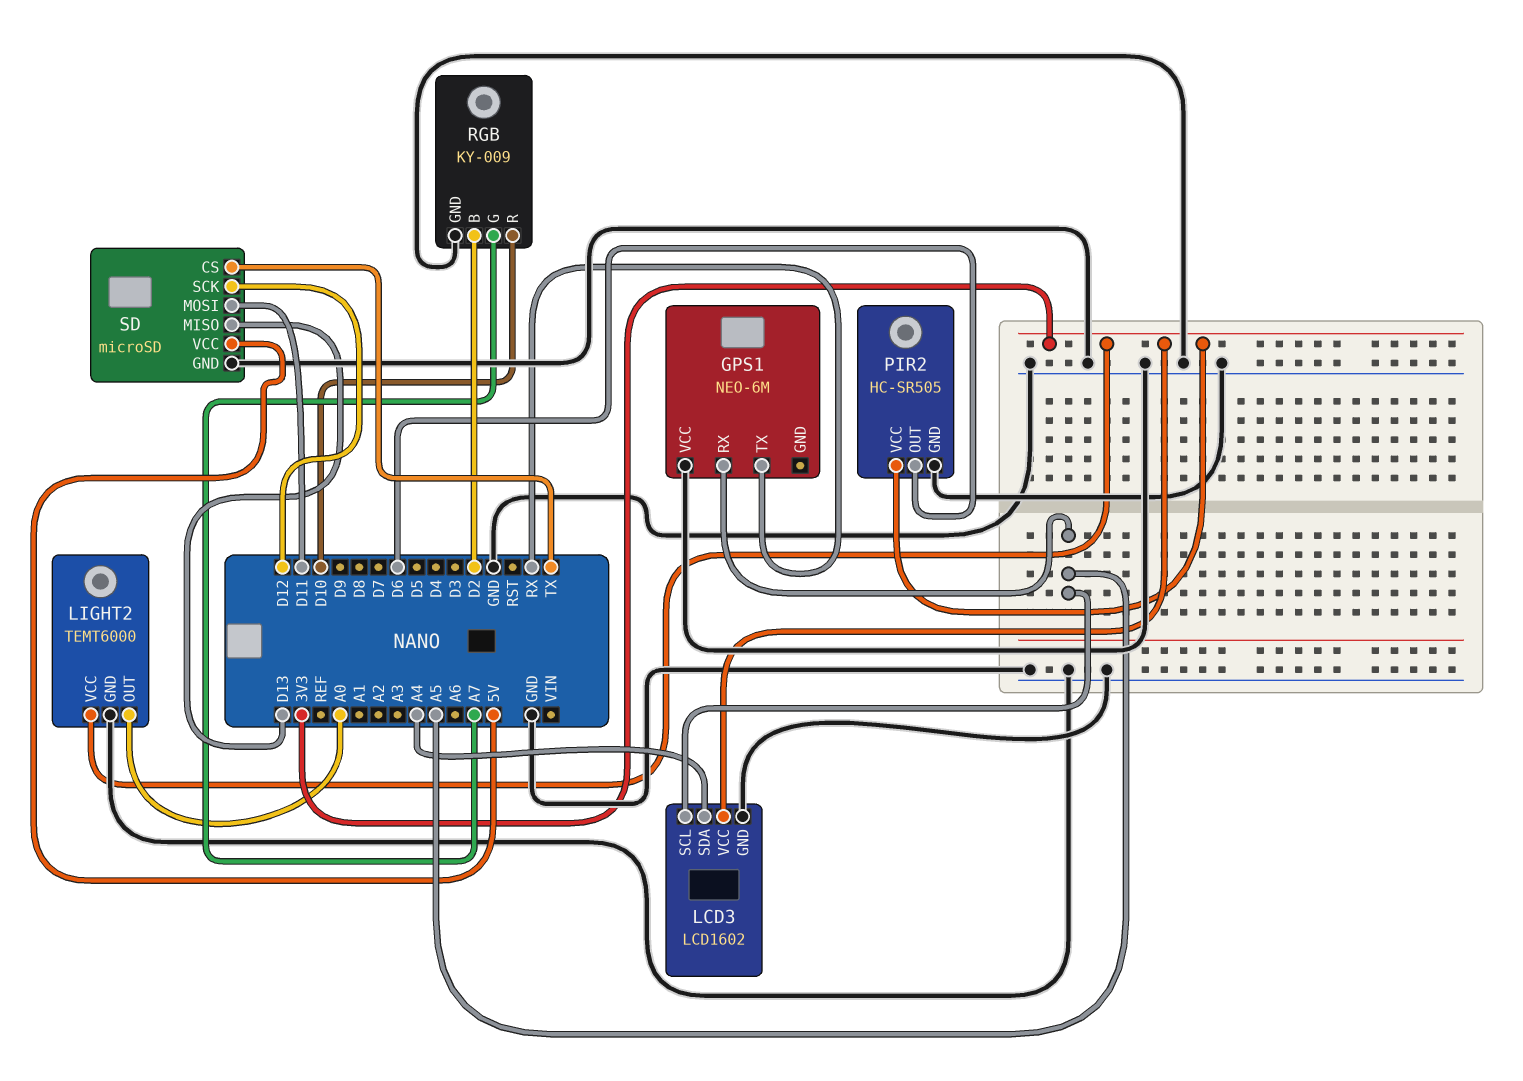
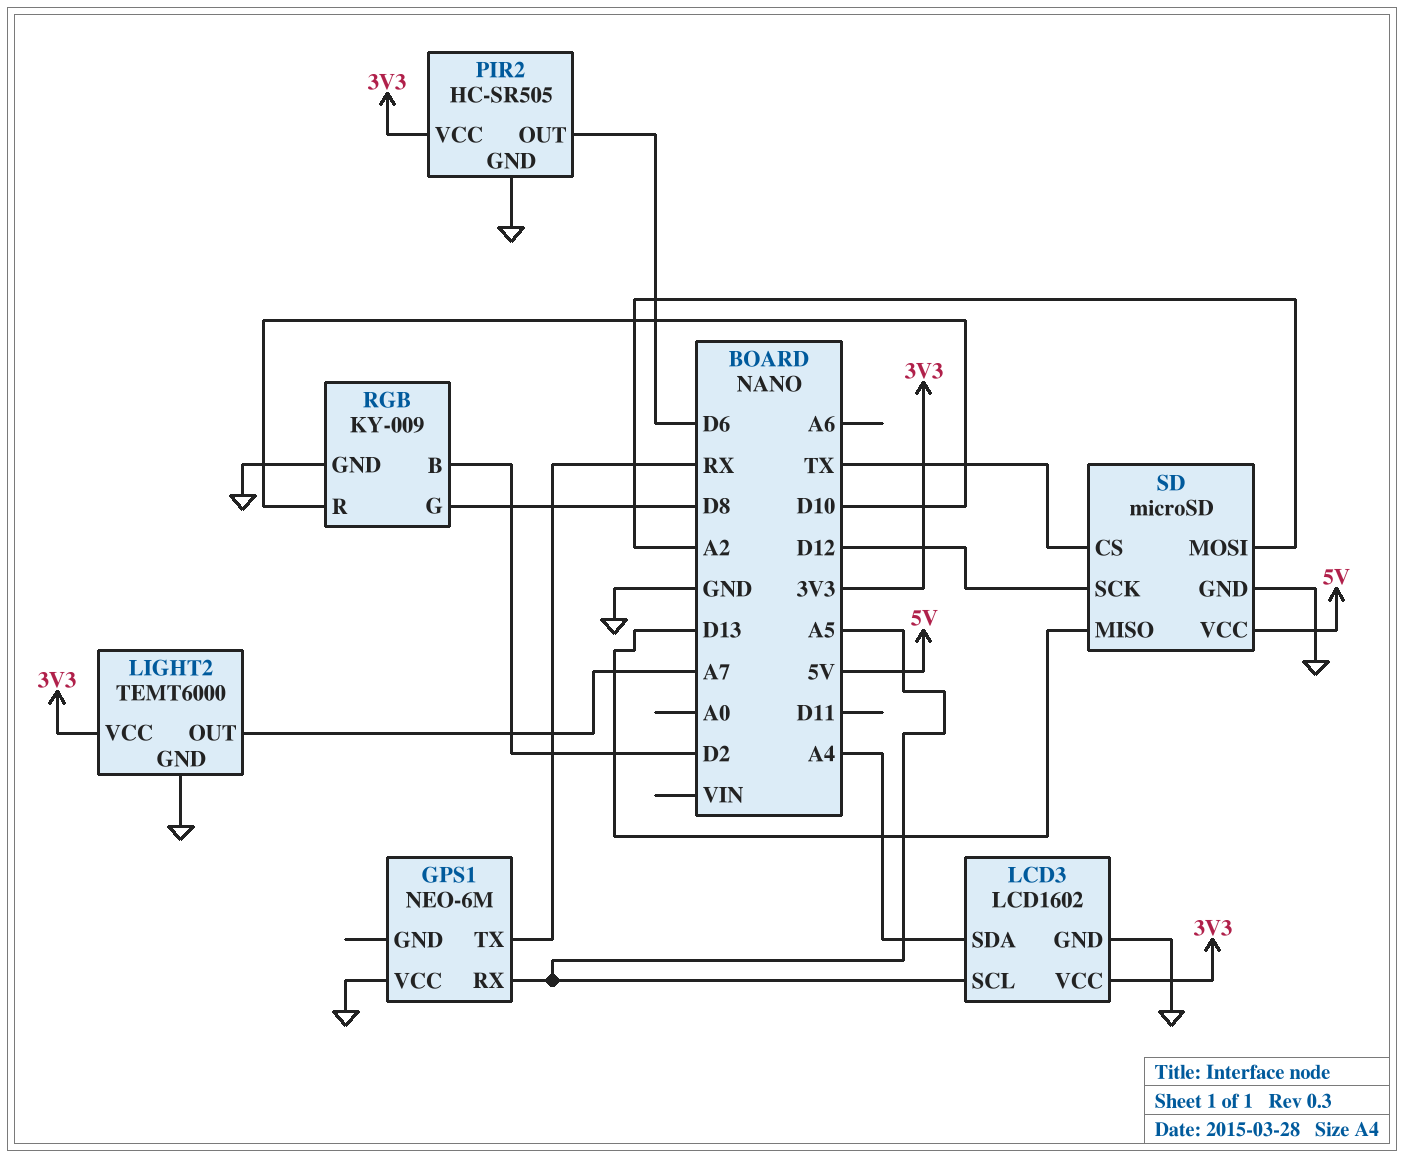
LIGHT2 pin OUT: A0 -> A7
RGB pin G: A7 -> D8
SD pin MOSI: D11 -> A2

